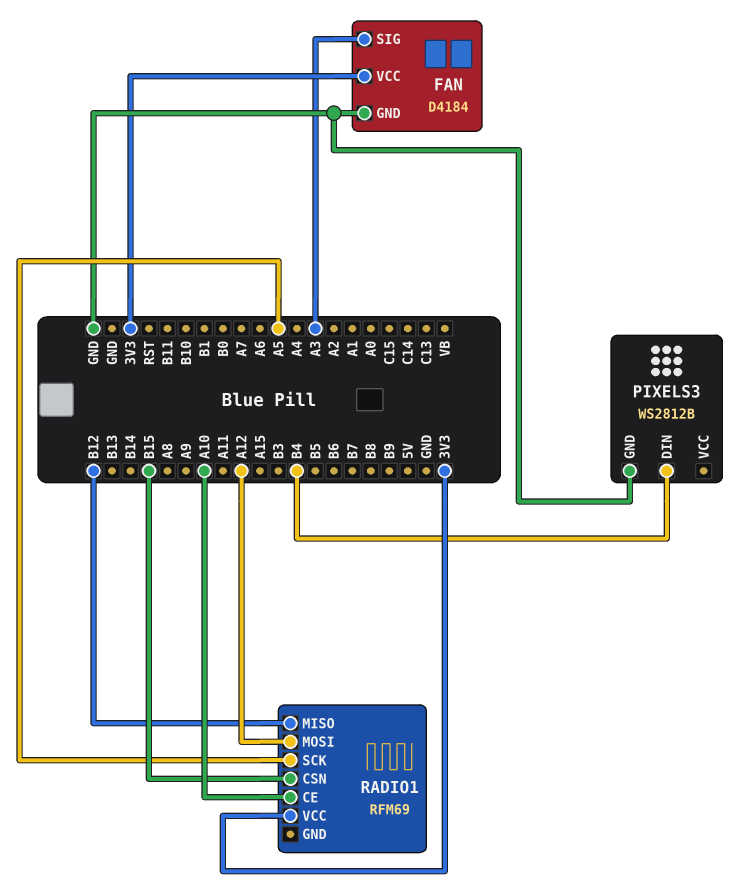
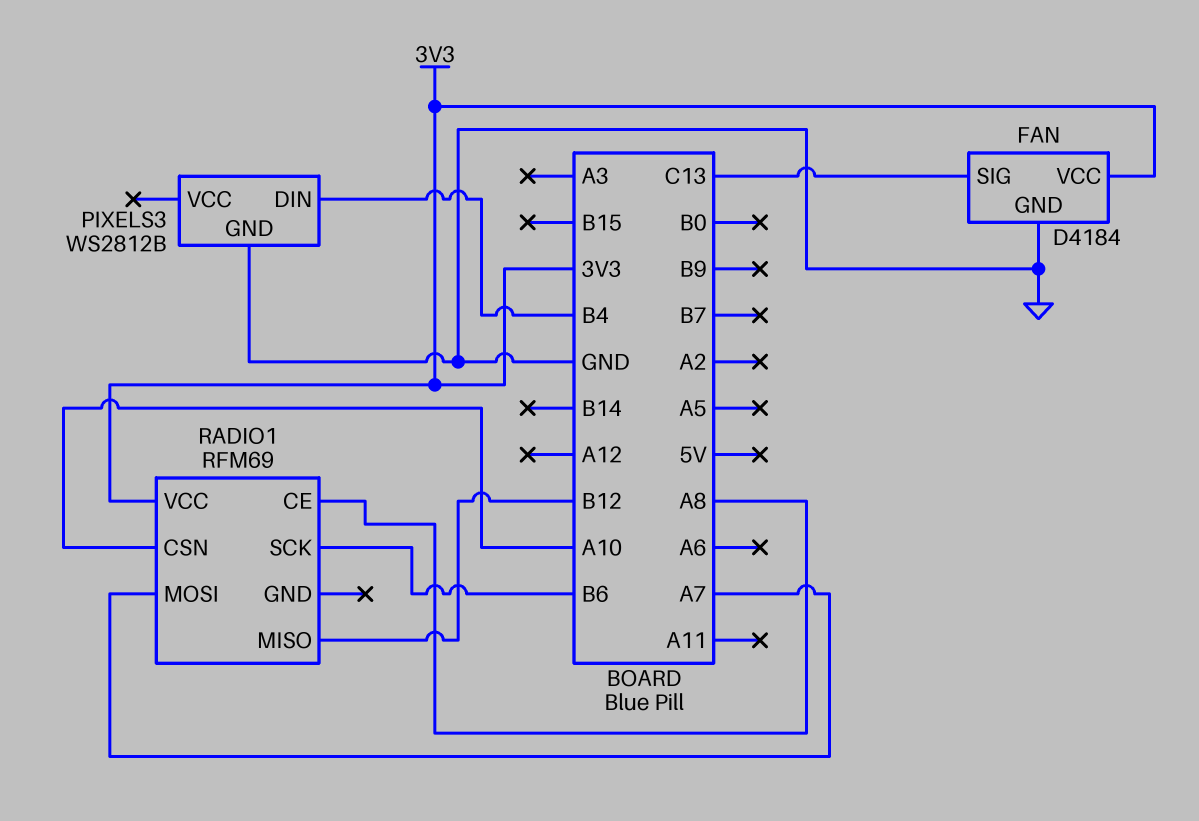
FAN pin SIG: A3 -> C13
RADIO1 pin CE: A10 -> A8
RADIO1 pin CSN: B15 -> A10
RADIO1 pin MOSI: A12 -> A7
RADIO1 pin SCK: A5 -> B6

